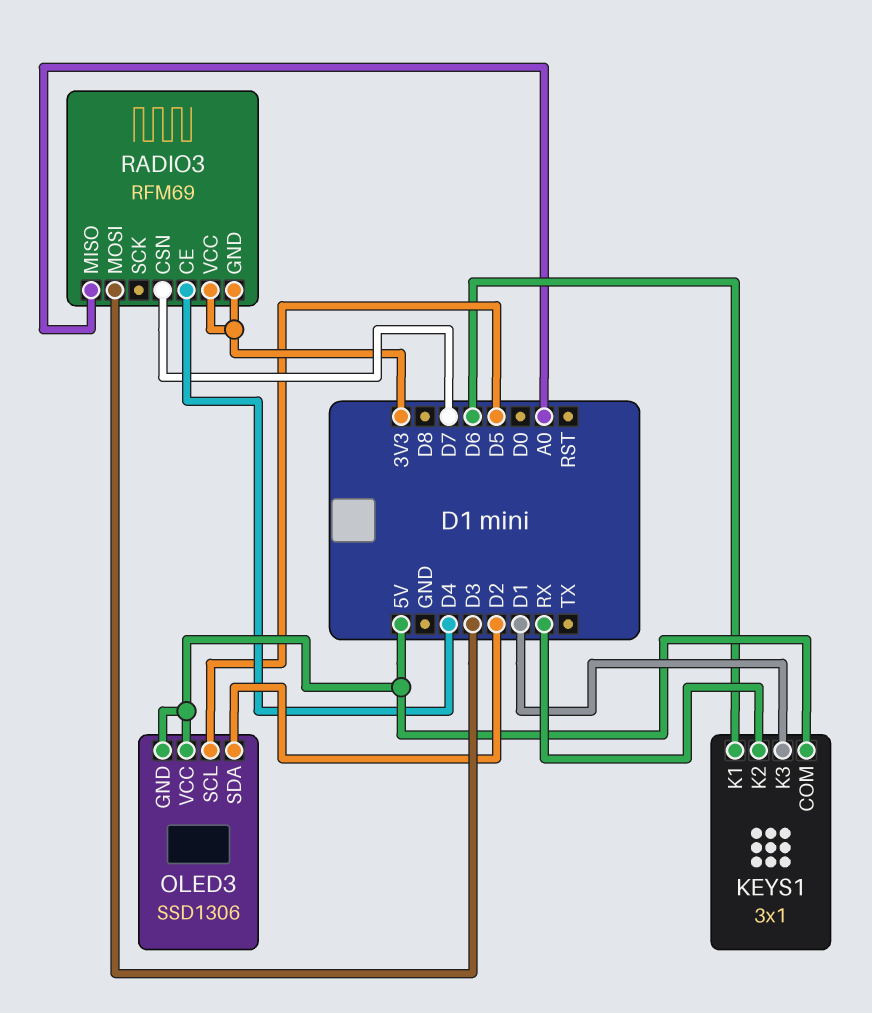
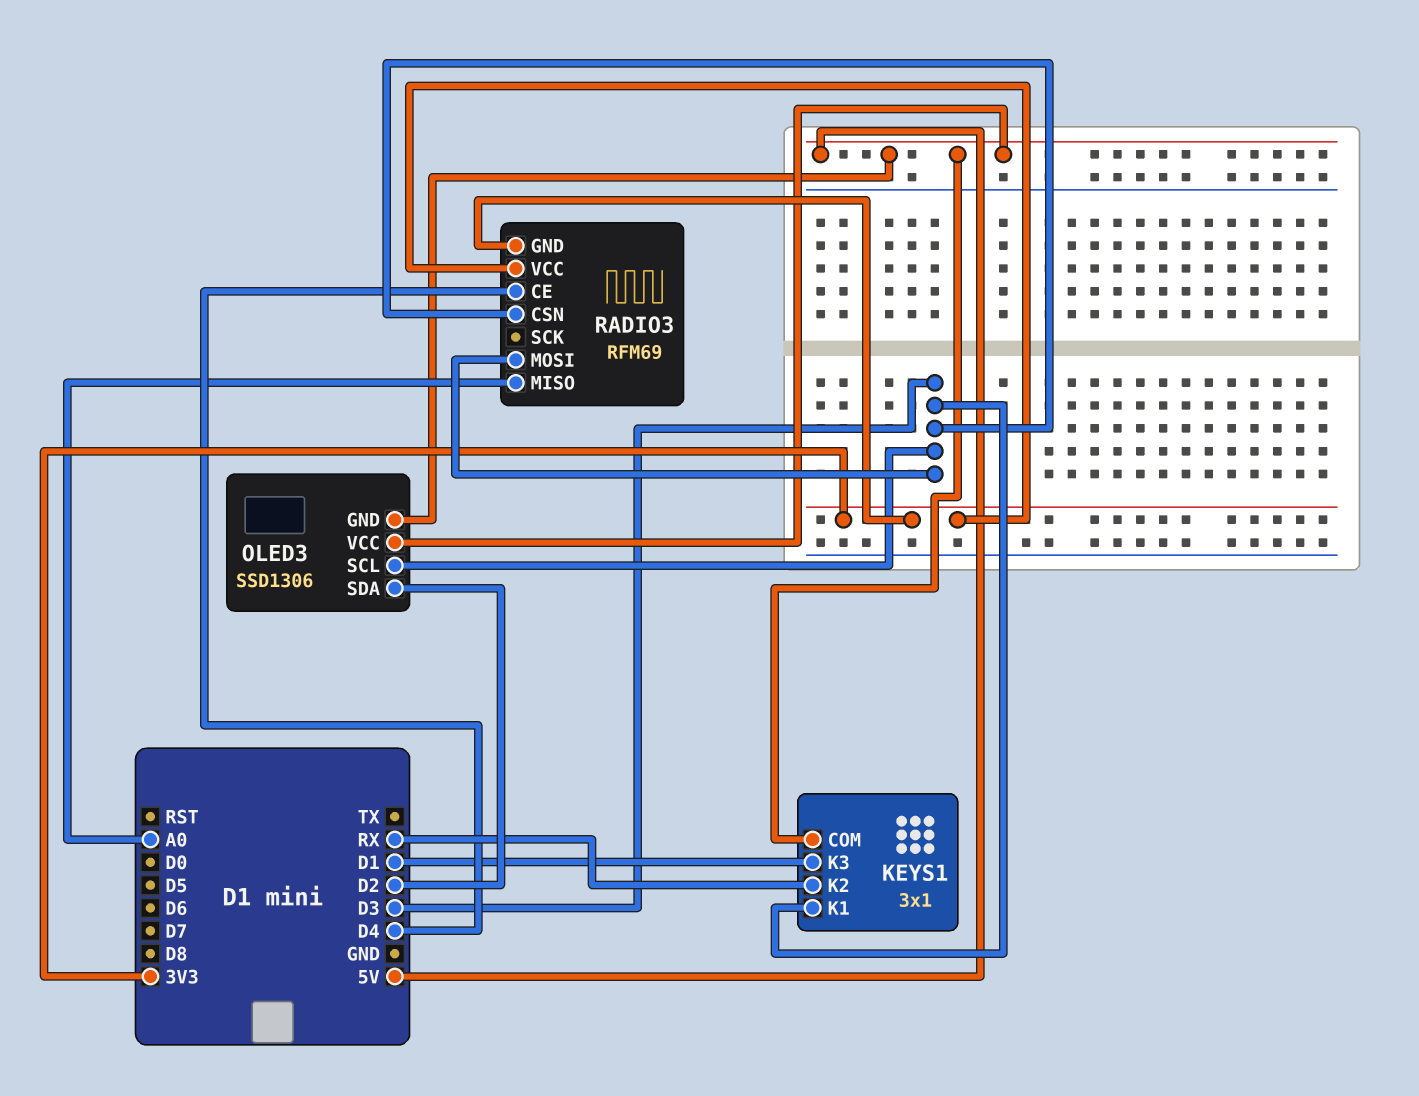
KEYS1 pin K1: D6 -> D3
OLED3 pin SCL: D5 -> D3
RADIO3 pin CSN: D7 -> D3

